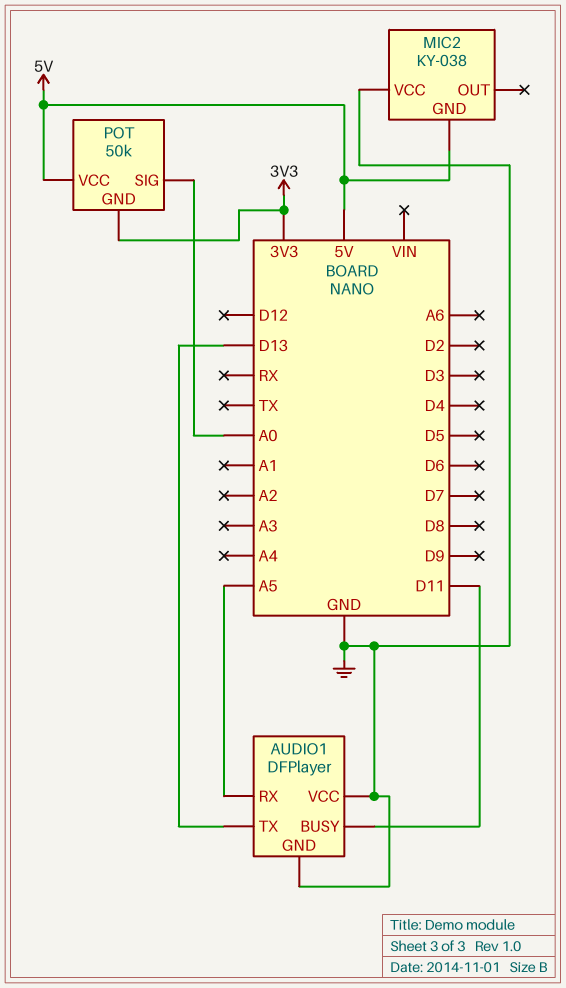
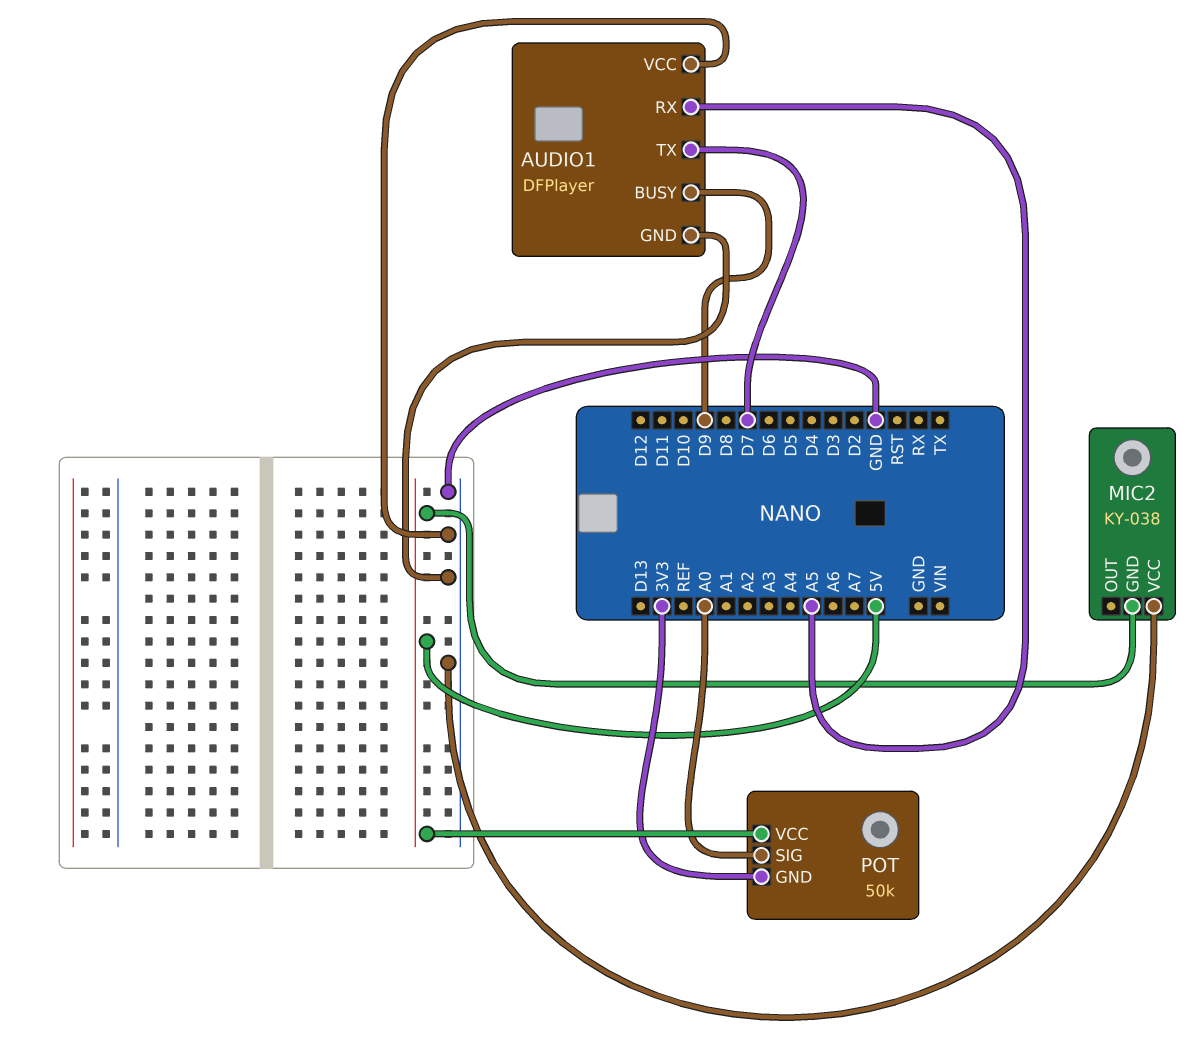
AUDIO1 pin BUSY: D11 -> D9
AUDIO1 pin TX: D13 -> D7

